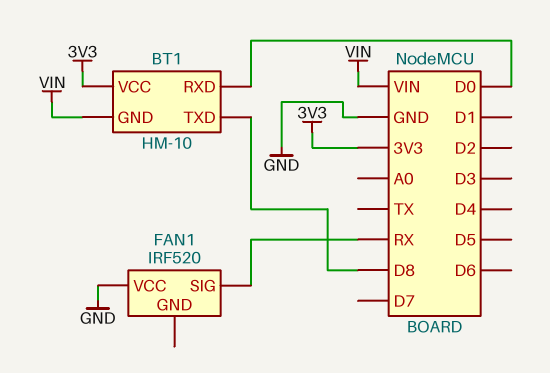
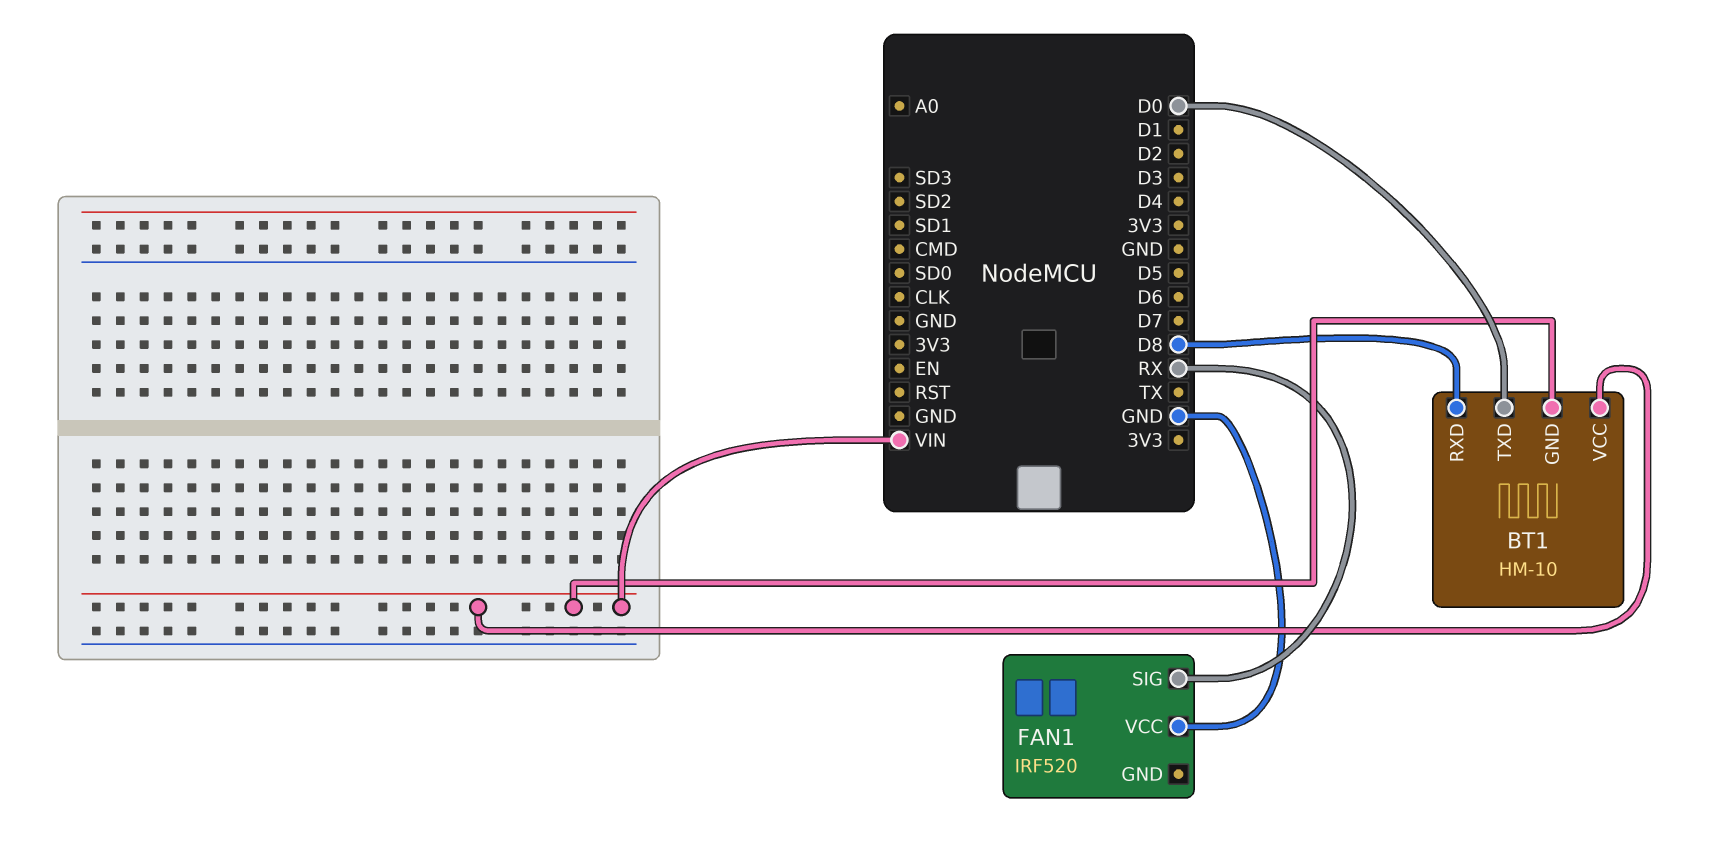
BT1 pin RXD: D0 -> D8
BT1 pin TXD: D8 -> D0
BT1 pin VCC: 3V3 -> VIN

